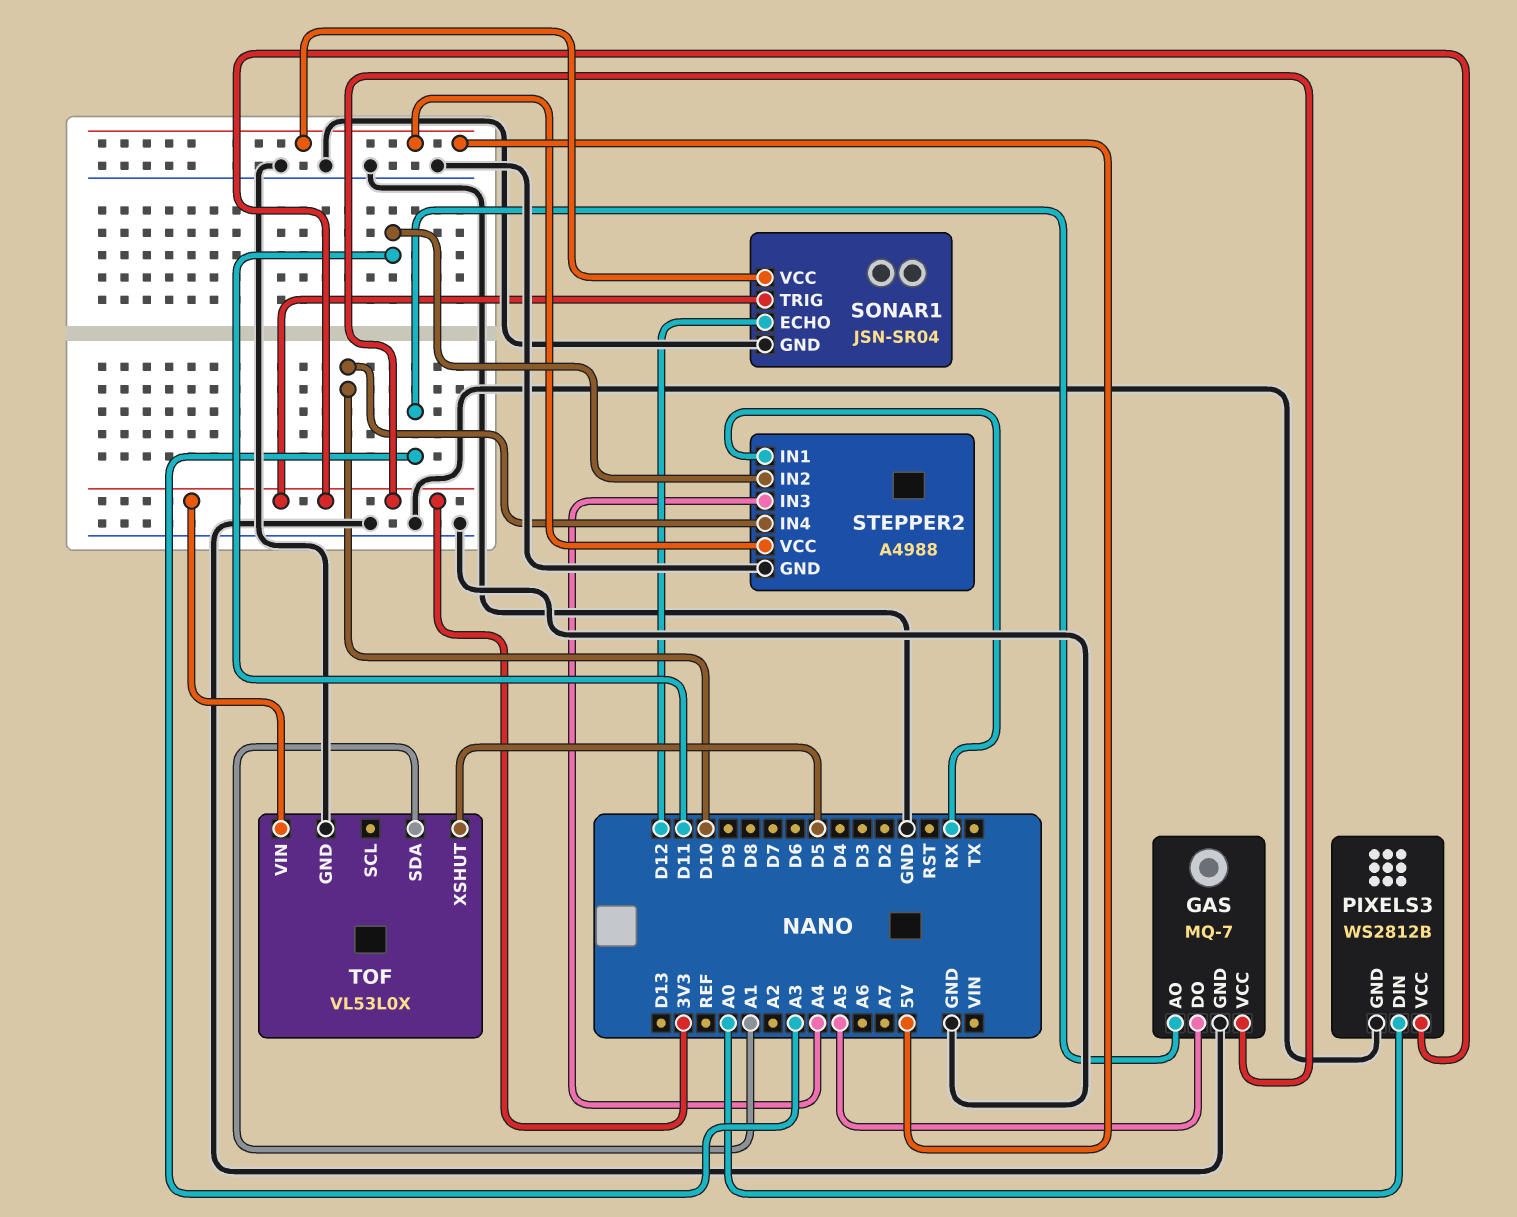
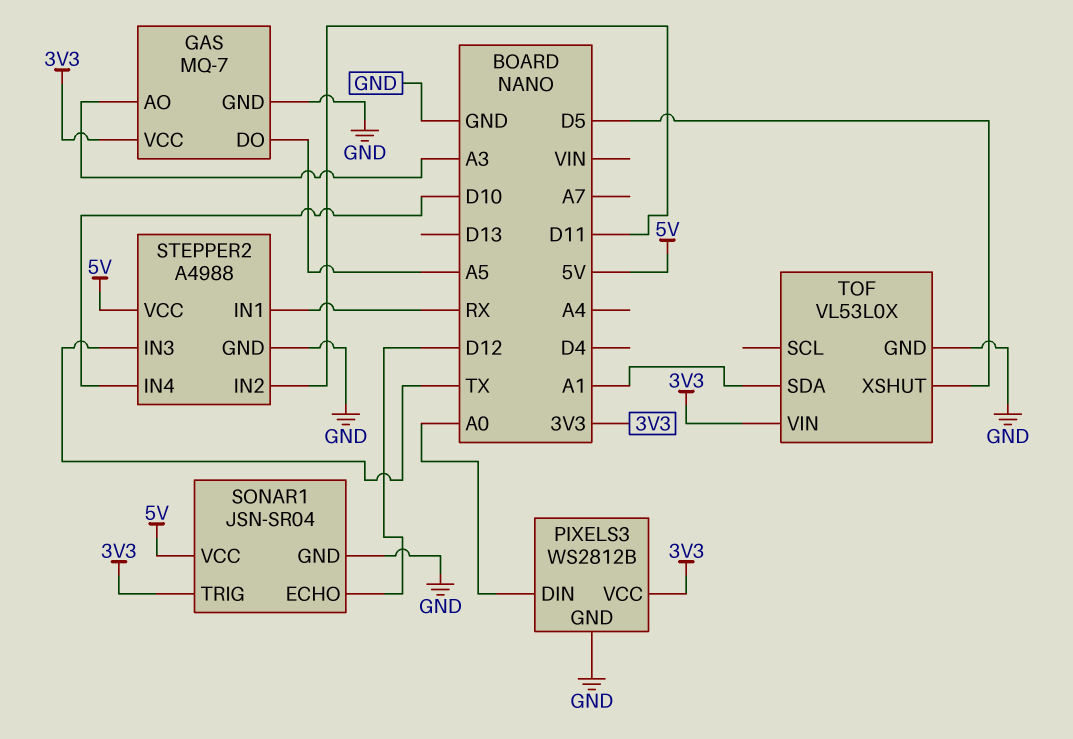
STEPPER2 pin IN3: A4 -> TX

